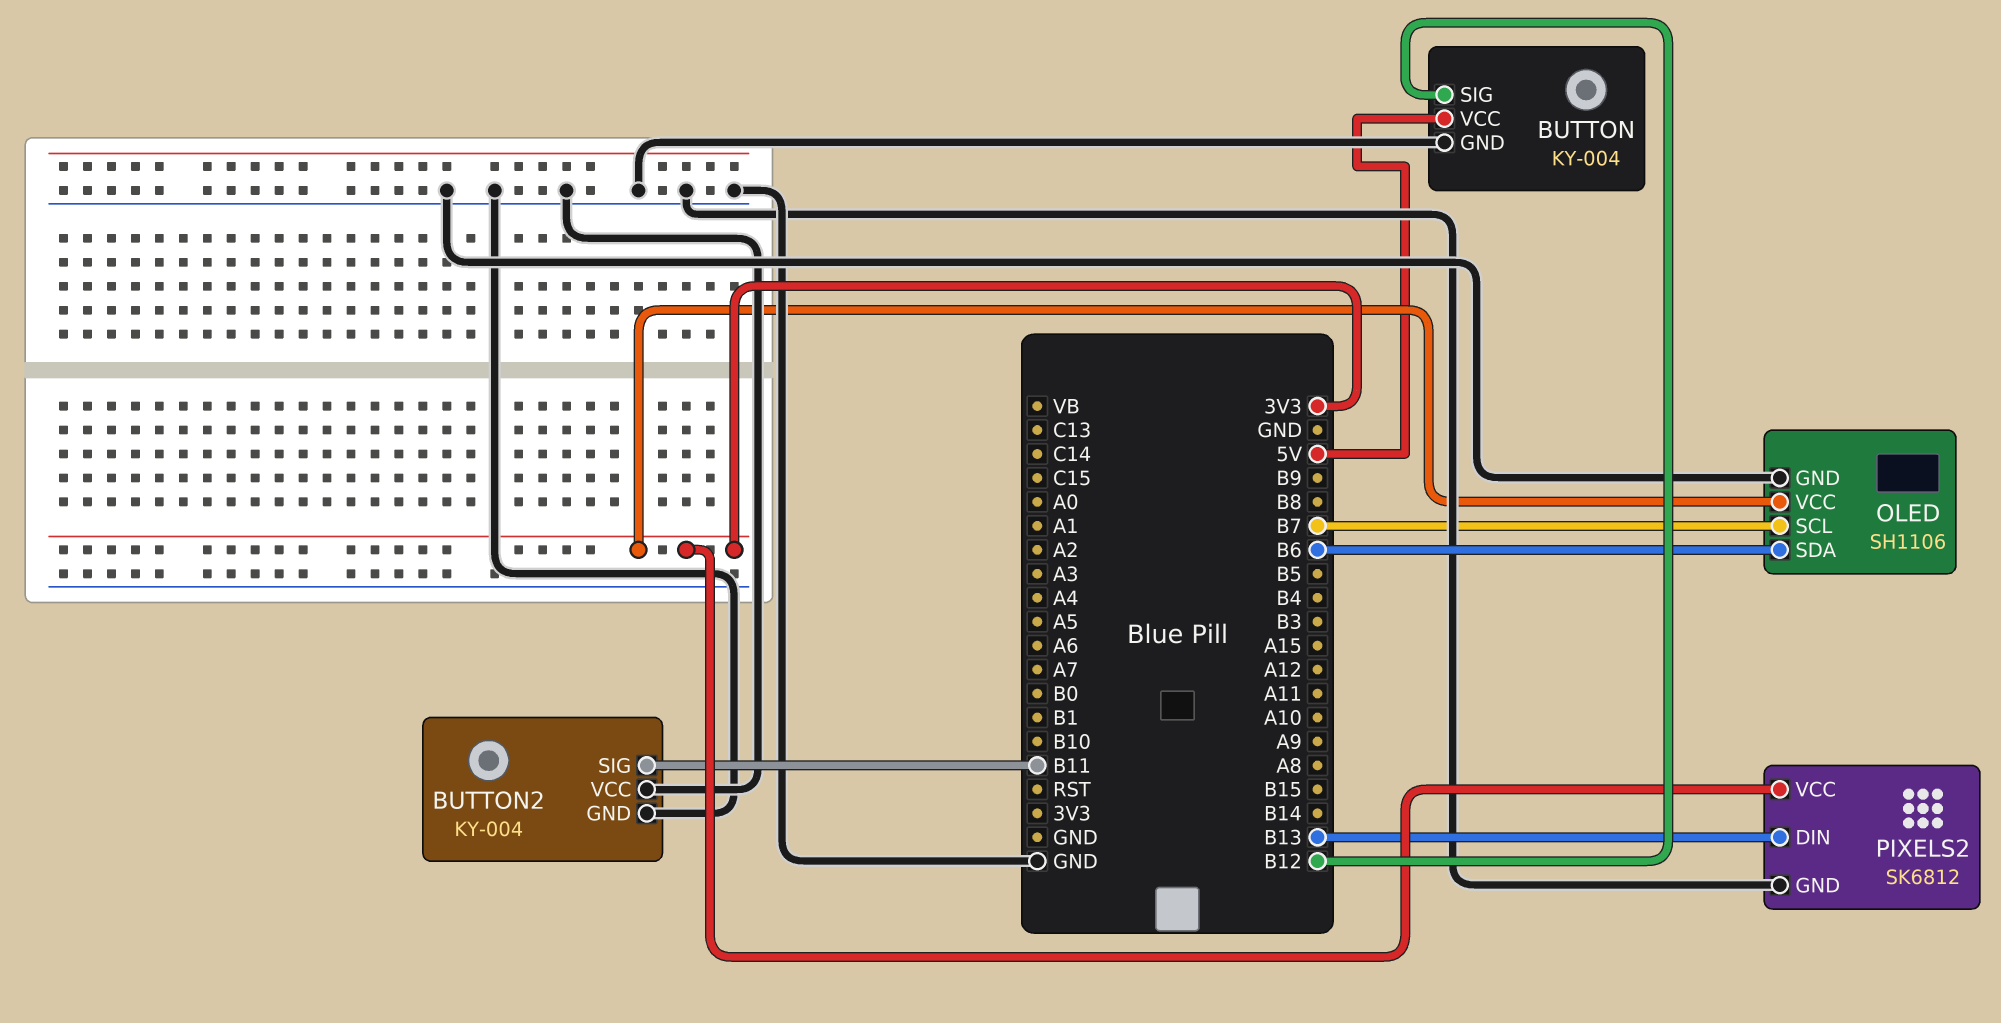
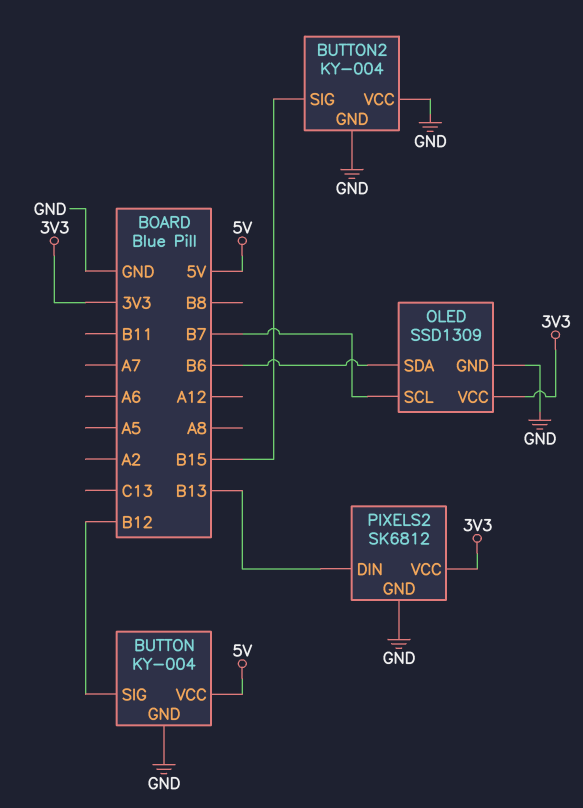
BUTTON2 pin SIG: B11 -> B15
OLED: SH1106 -> SSD1309

